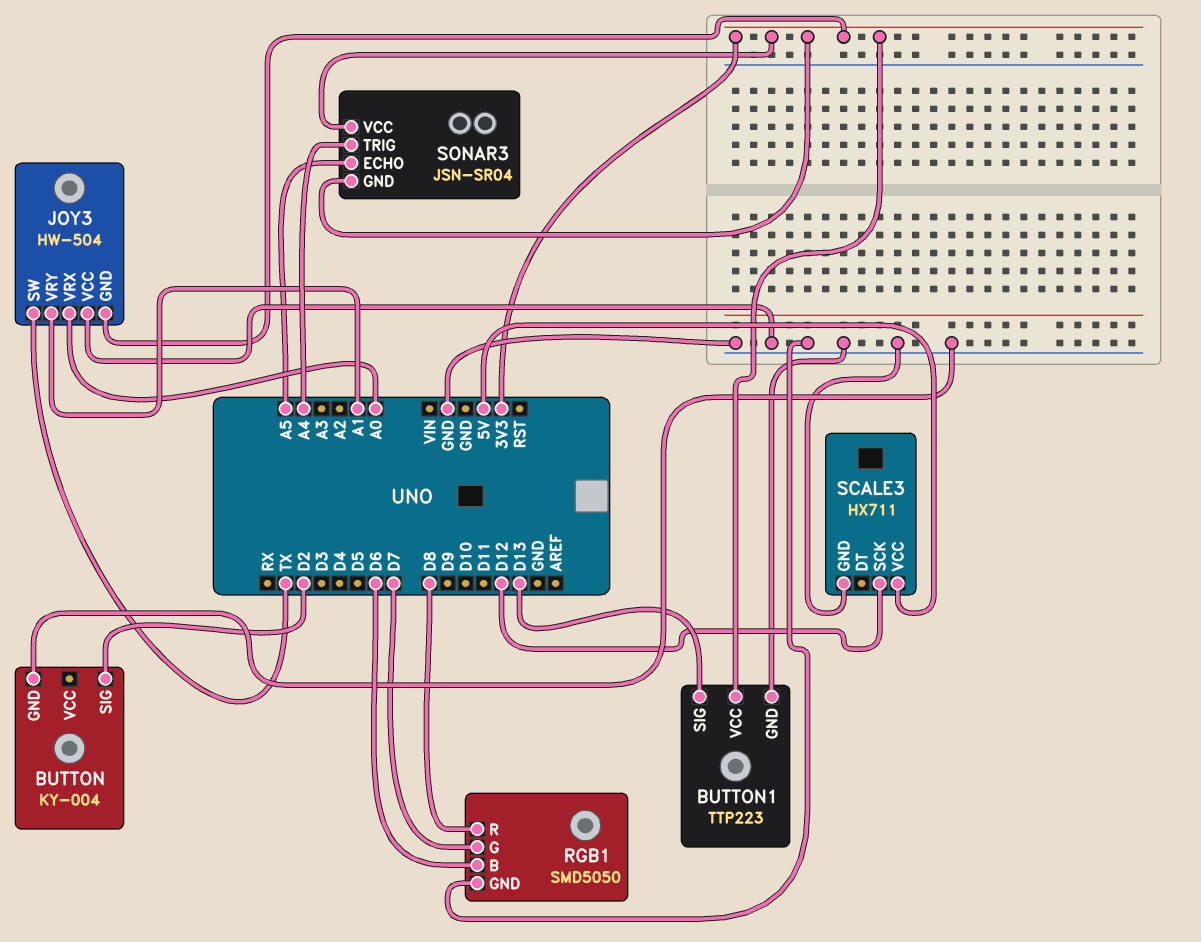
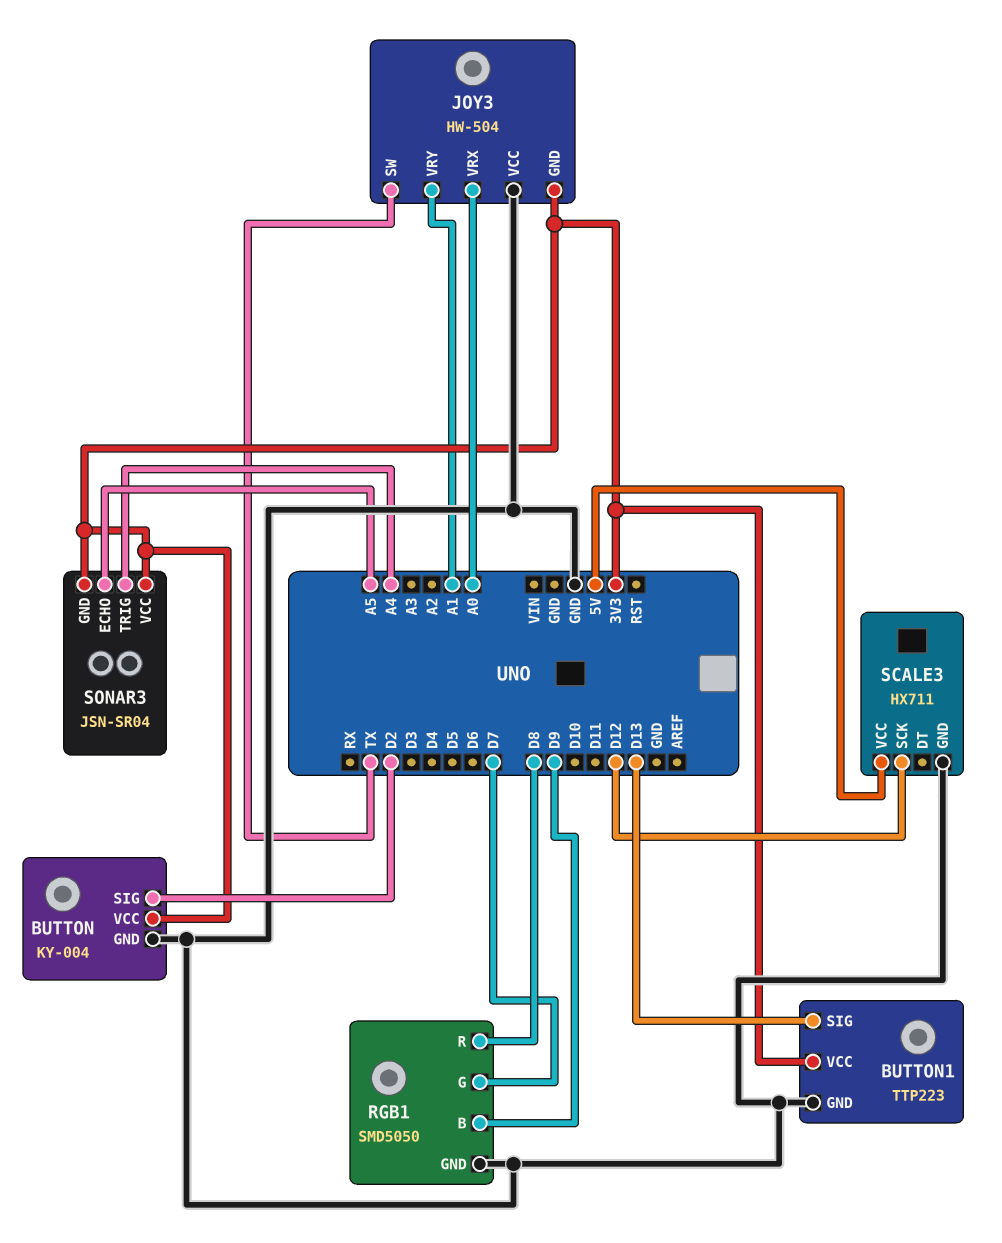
BUTTON pin VCC: none -> 3V3
RGB1 pin B: D6 -> D9

